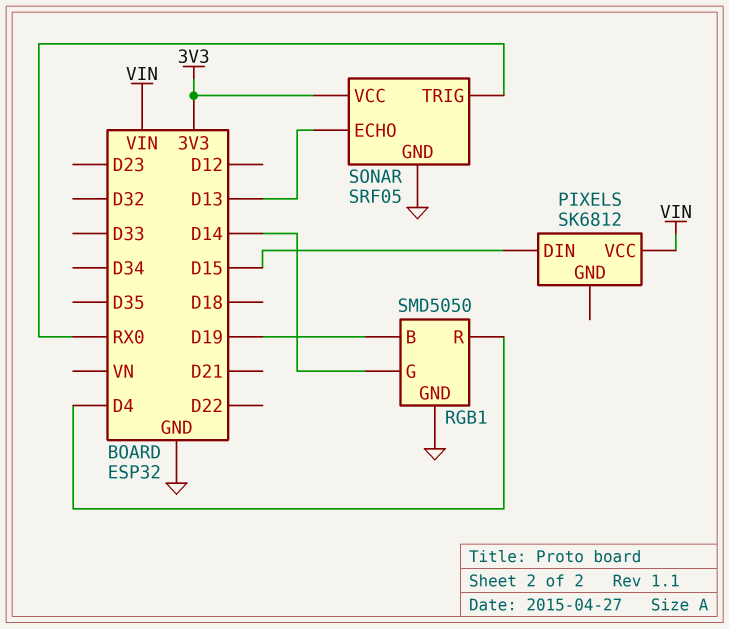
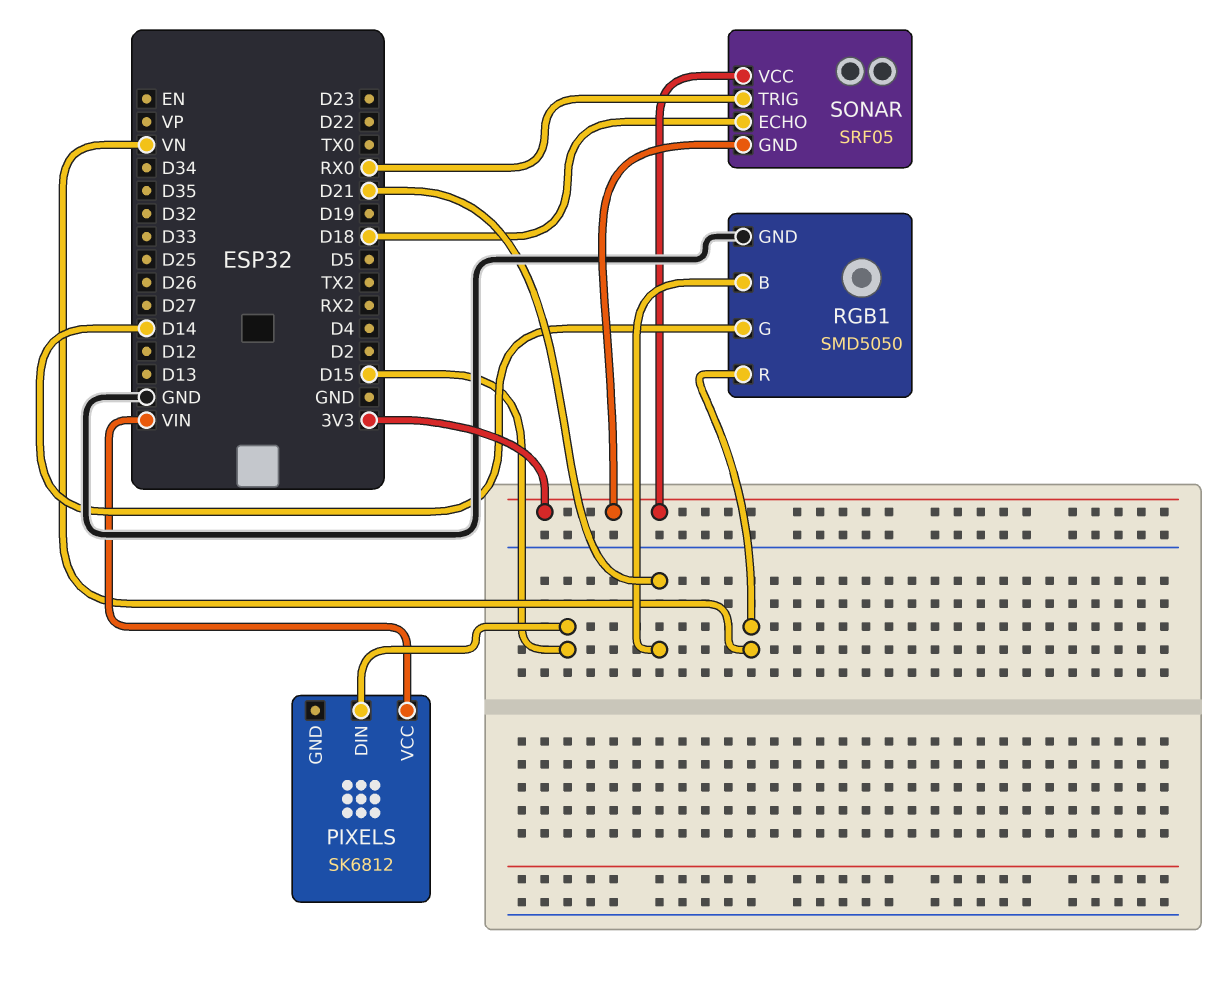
RGB1 pin B: D19 -> D21
RGB1 pin R: D4 -> VN
SONAR pin ECHO: D13 -> D18
SONAR pin GND: GND -> 3V3

